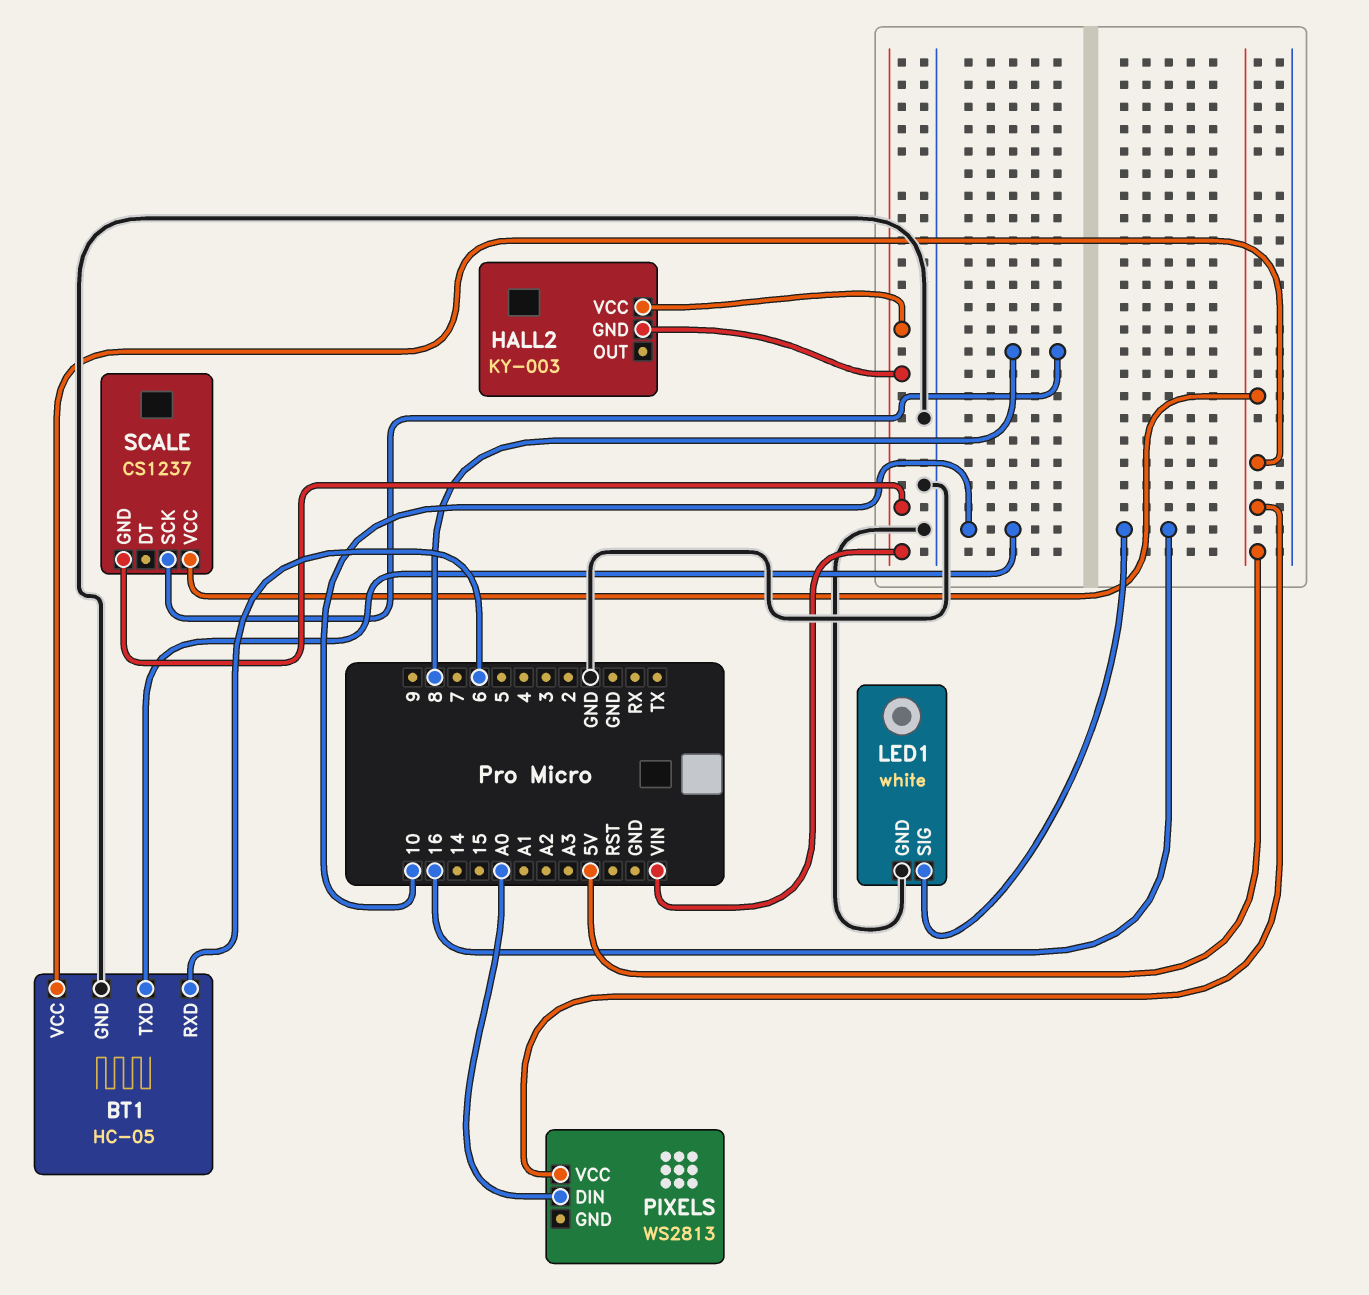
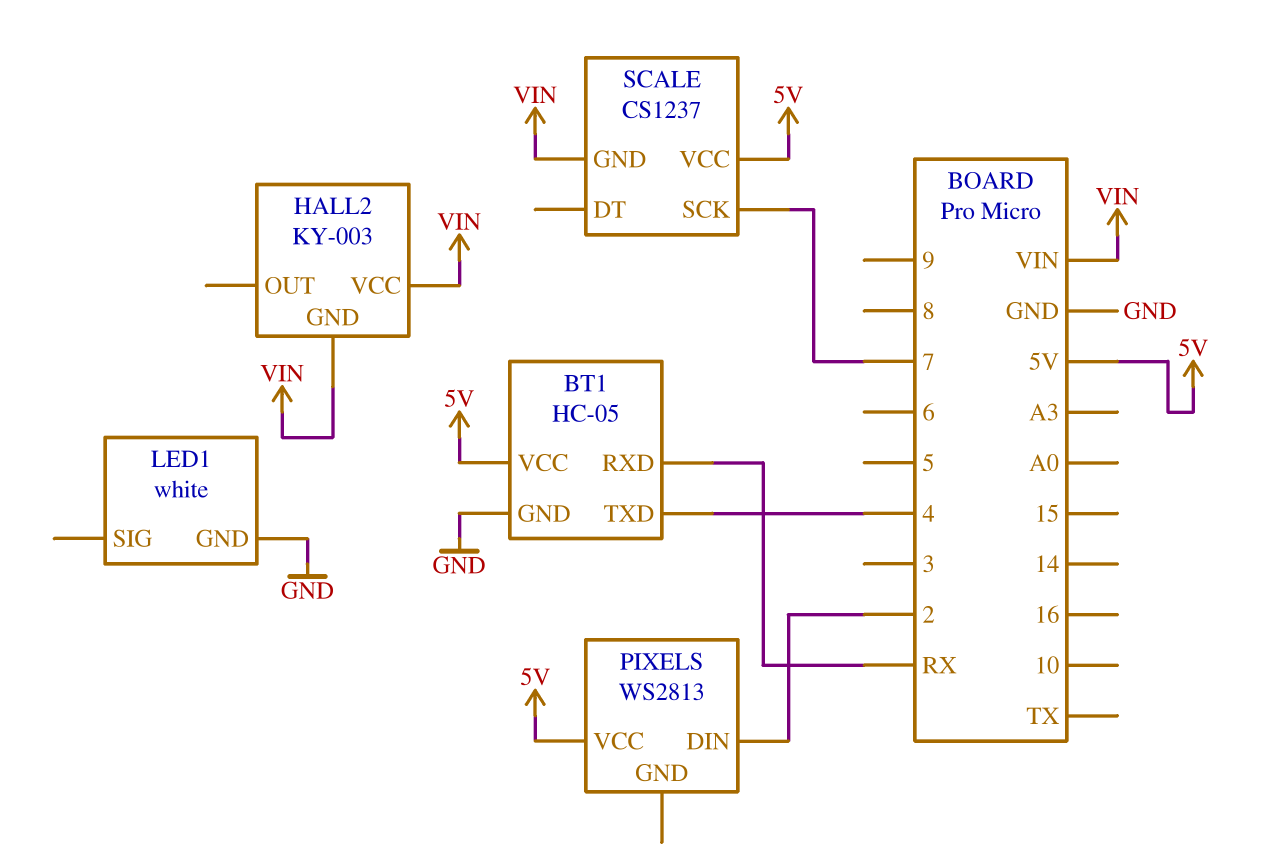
BT1 pin RXD: 6 -> RX
BT1 pin TXD: 10 -> 4
LED1 pin SIG: 16 -> none
PIXELS pin DIN: A0 -> 2
SCALE pin SCK: 8 -> 7

